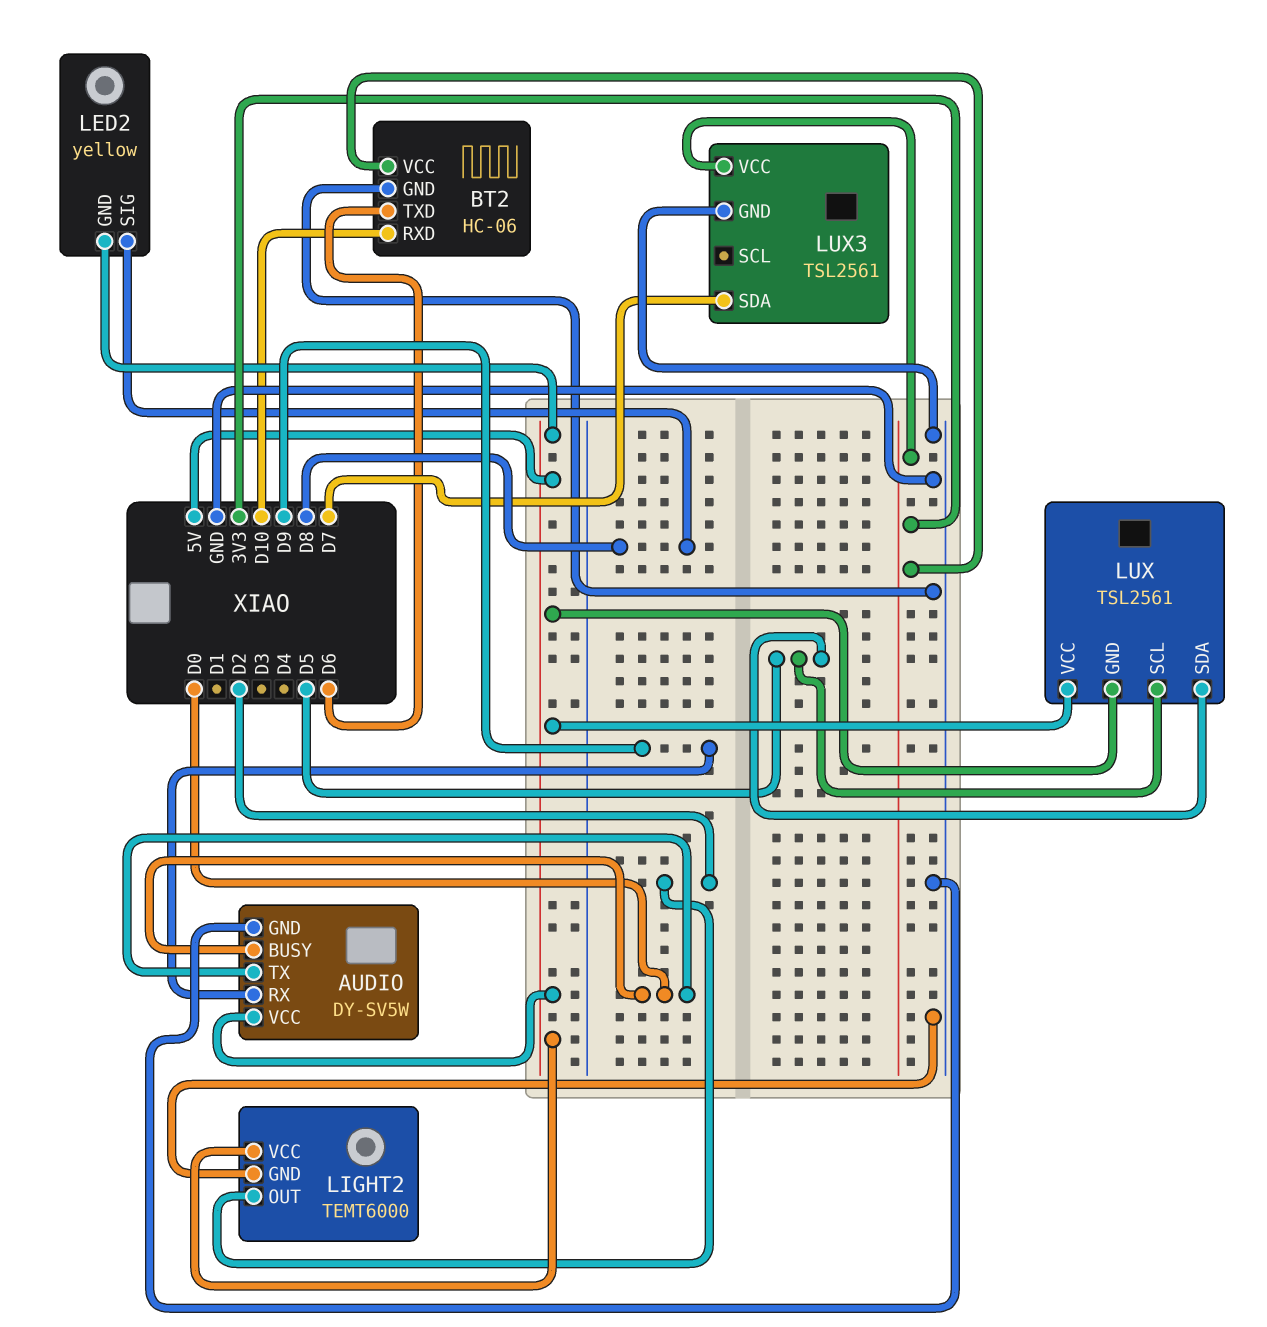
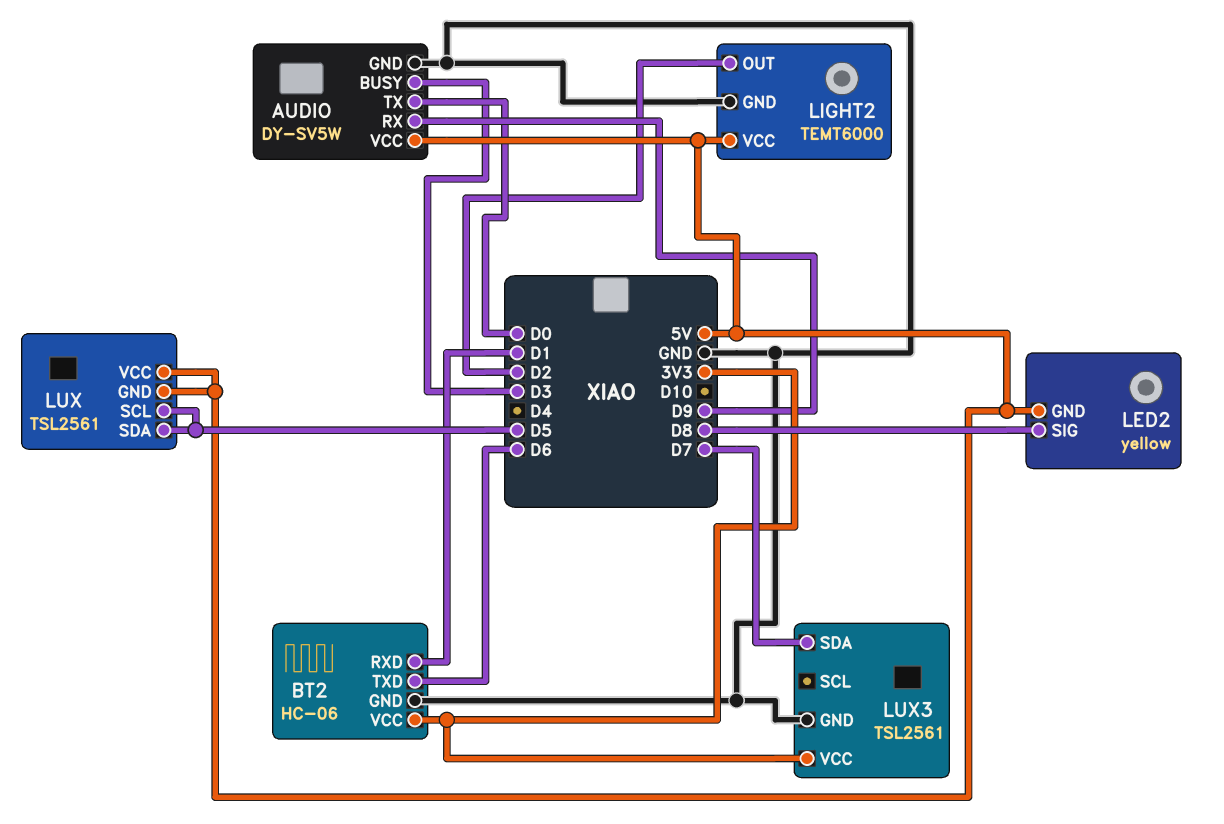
AUDIO pin BUSY: D0 -> D3
BT2 pin RXD: D10 -> D1

